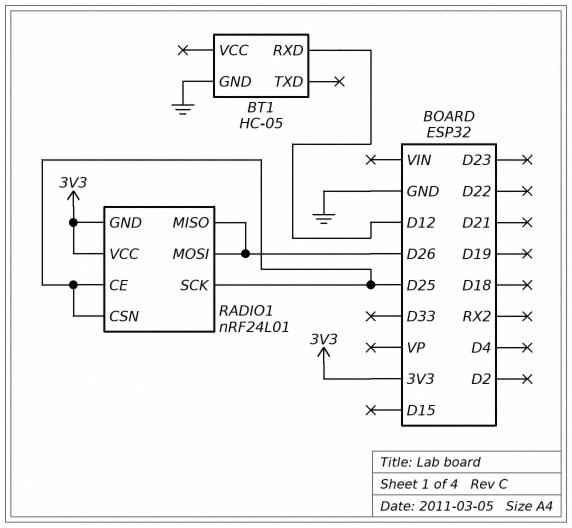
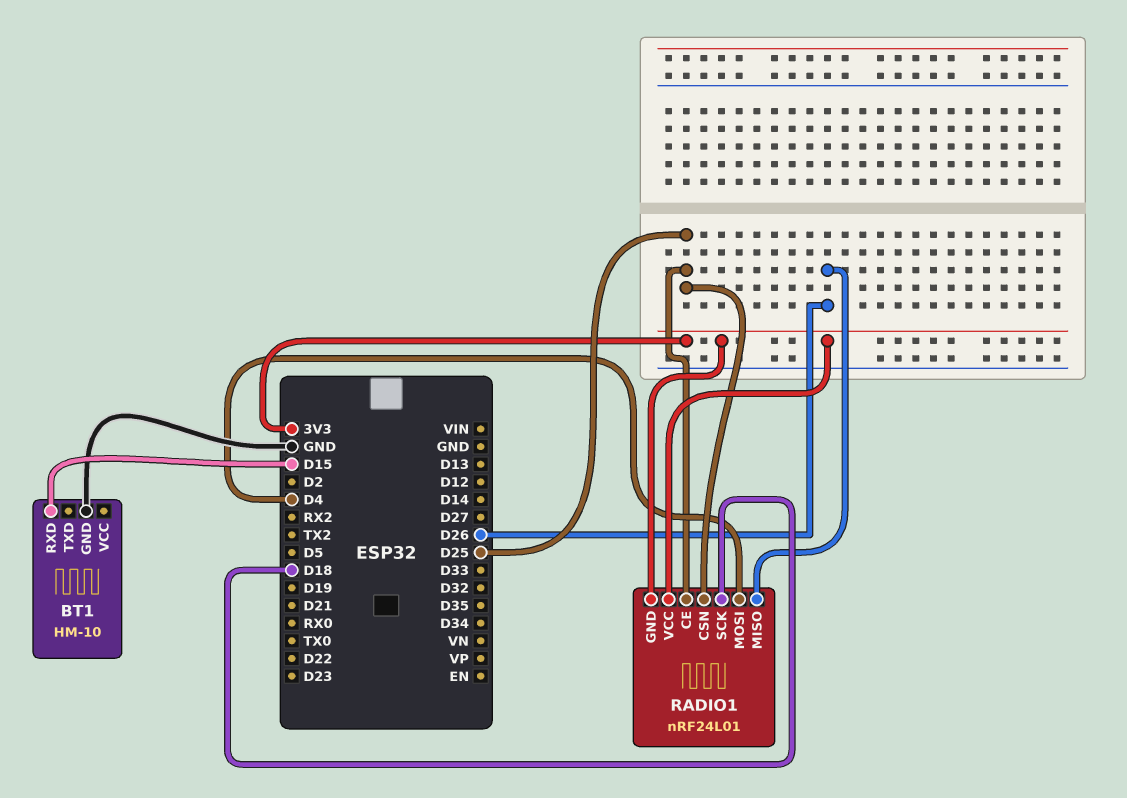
BT1: HC-05 -> HM-10
BT1 pin RXD: D12 -> D15
RADIO1 pin MOSI: D26 -> D4
RADIO1 pin SCK: D25 -> D18

